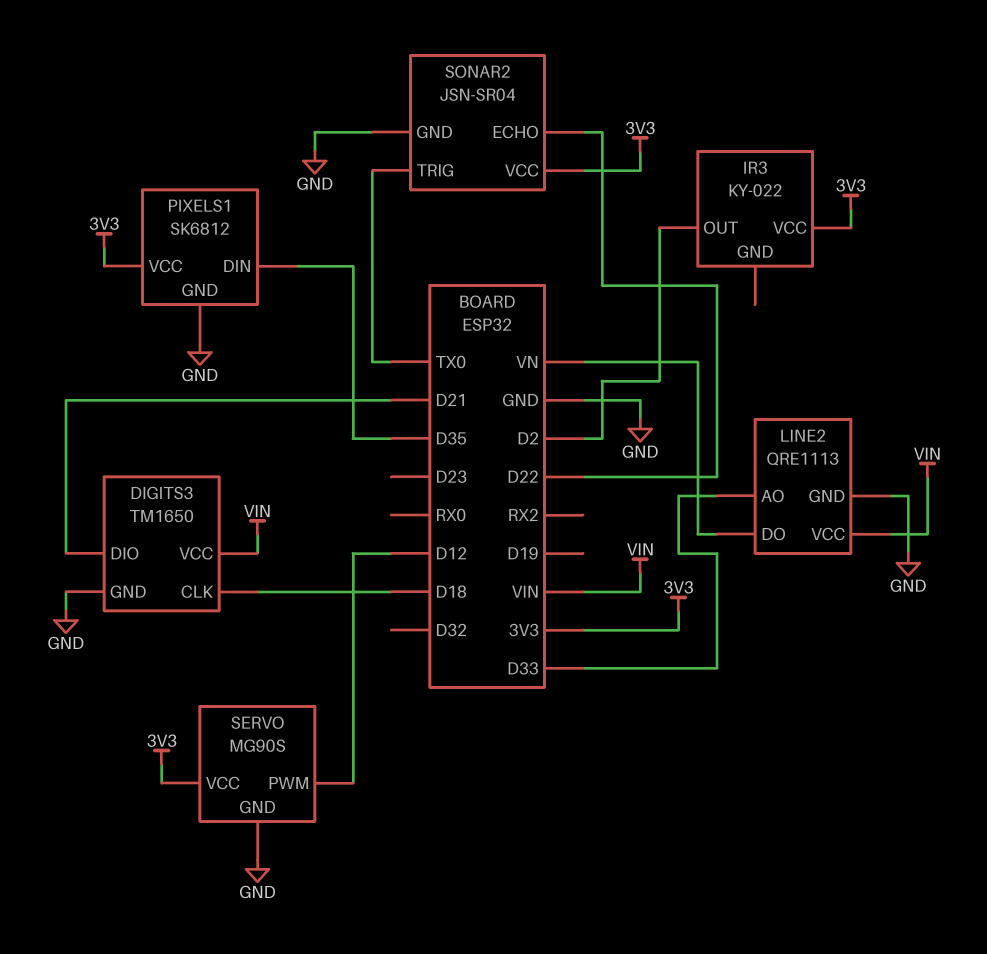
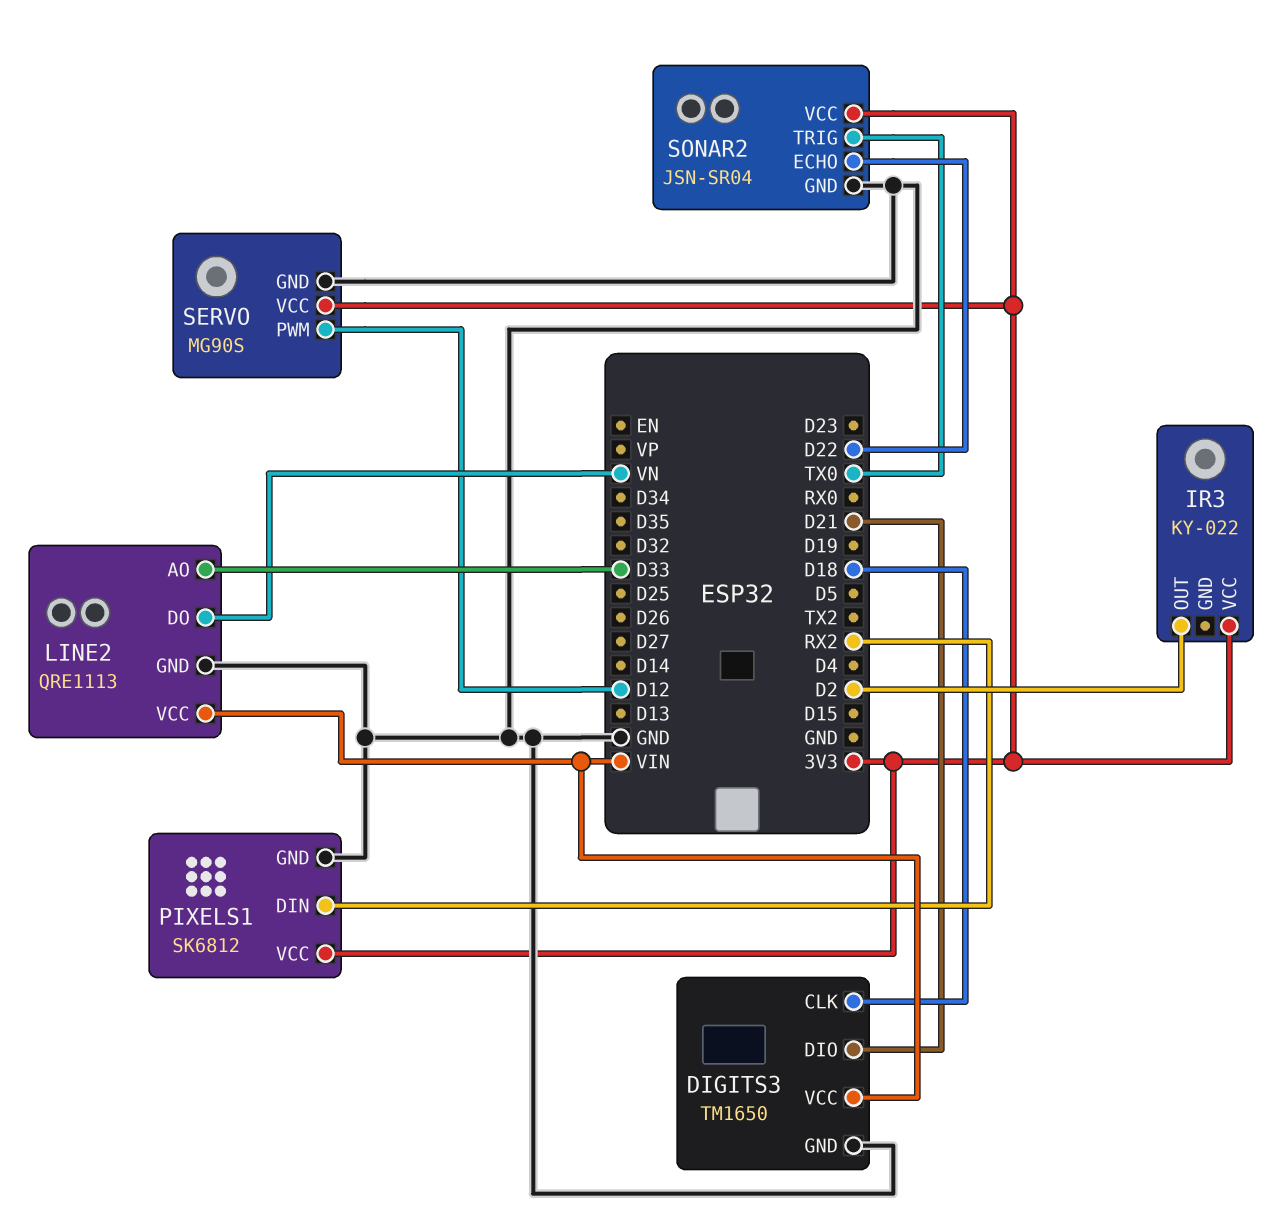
PIXELS1 pin DIN: D35 -> RX2

